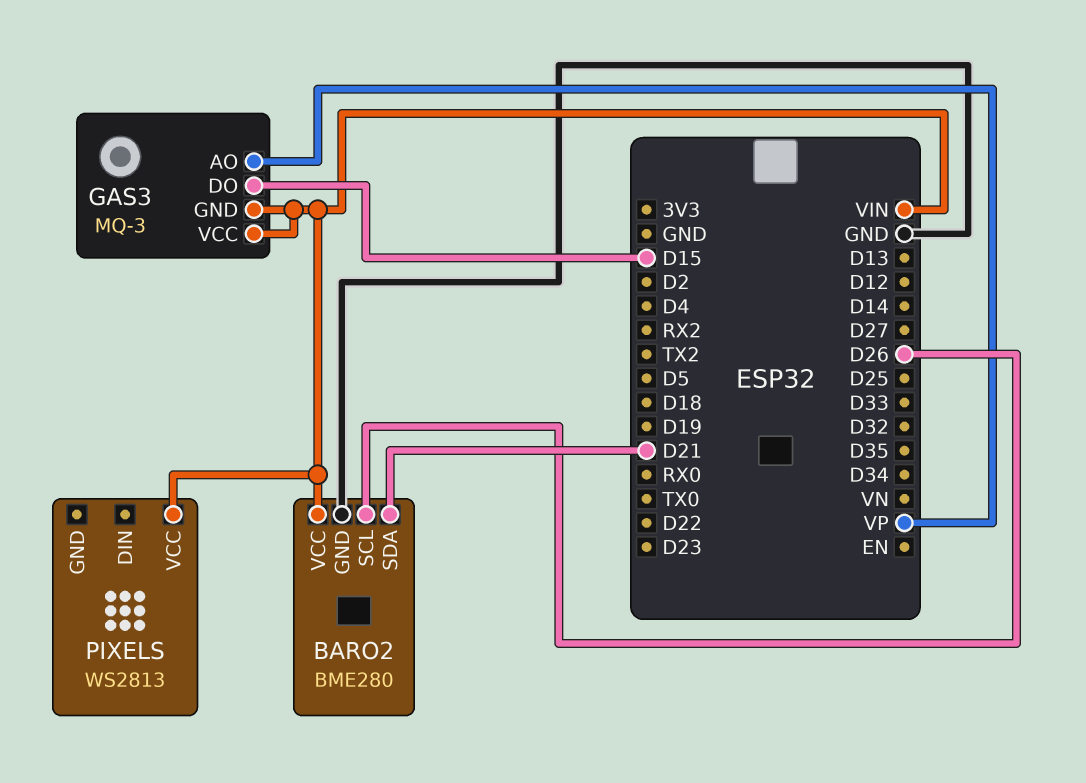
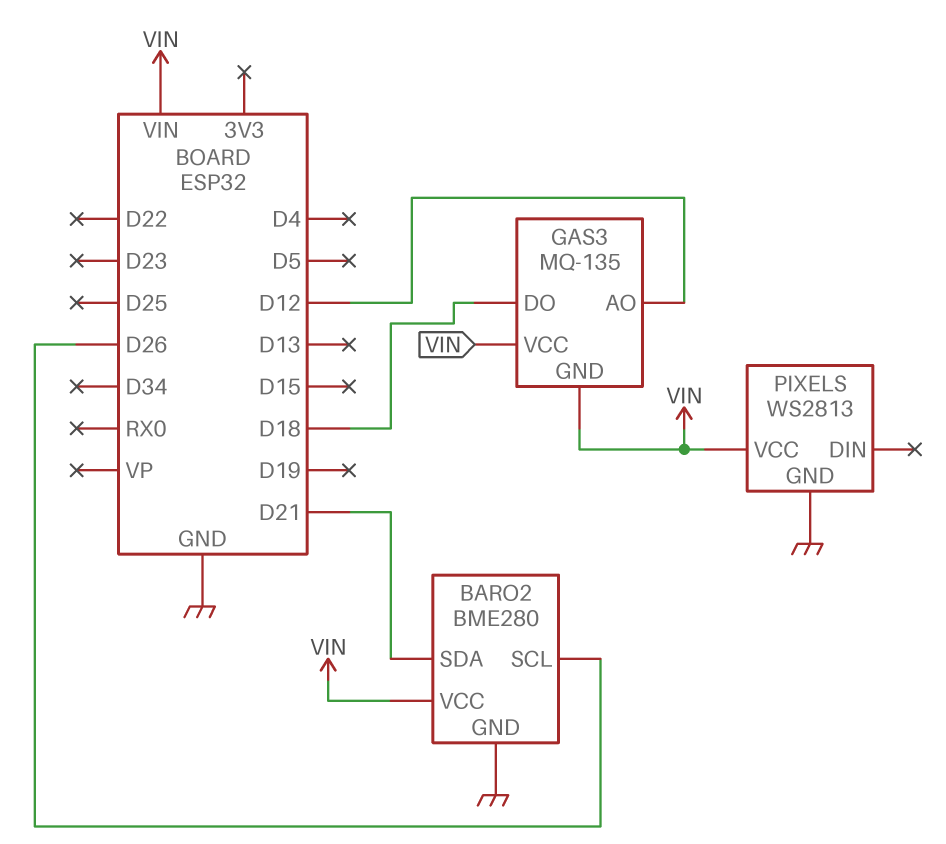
GAS3: MQ-3 -> MQ-135
GAS3 pin AO: VP -> D12
GAS3 pin DO: D15 -> D18
PIXELS pin GND: none -> GND

